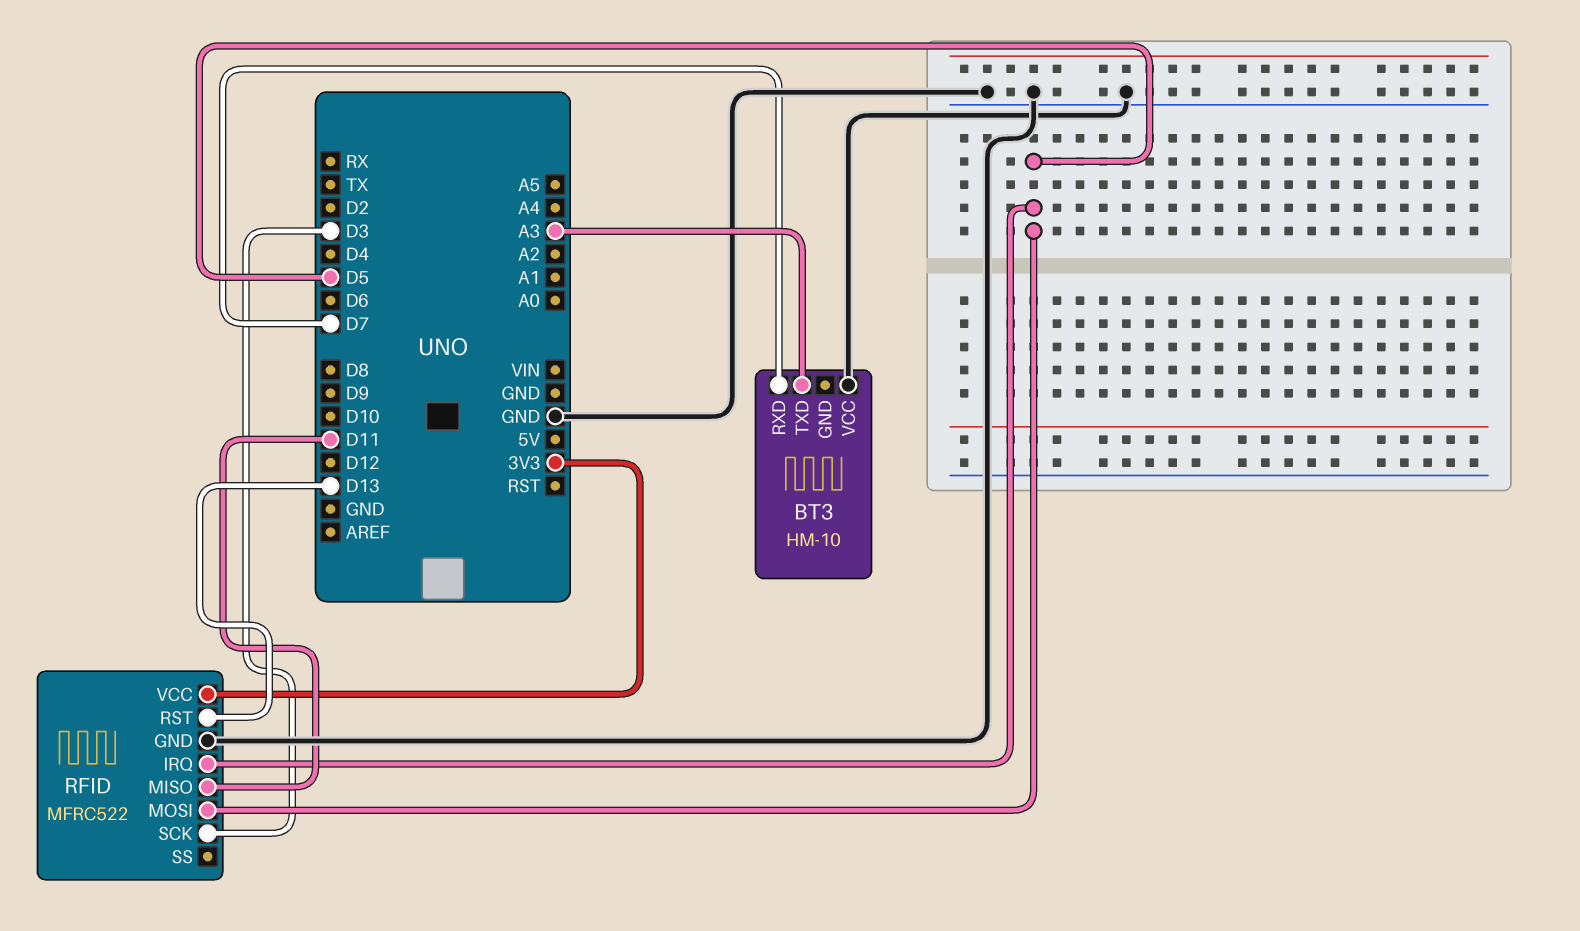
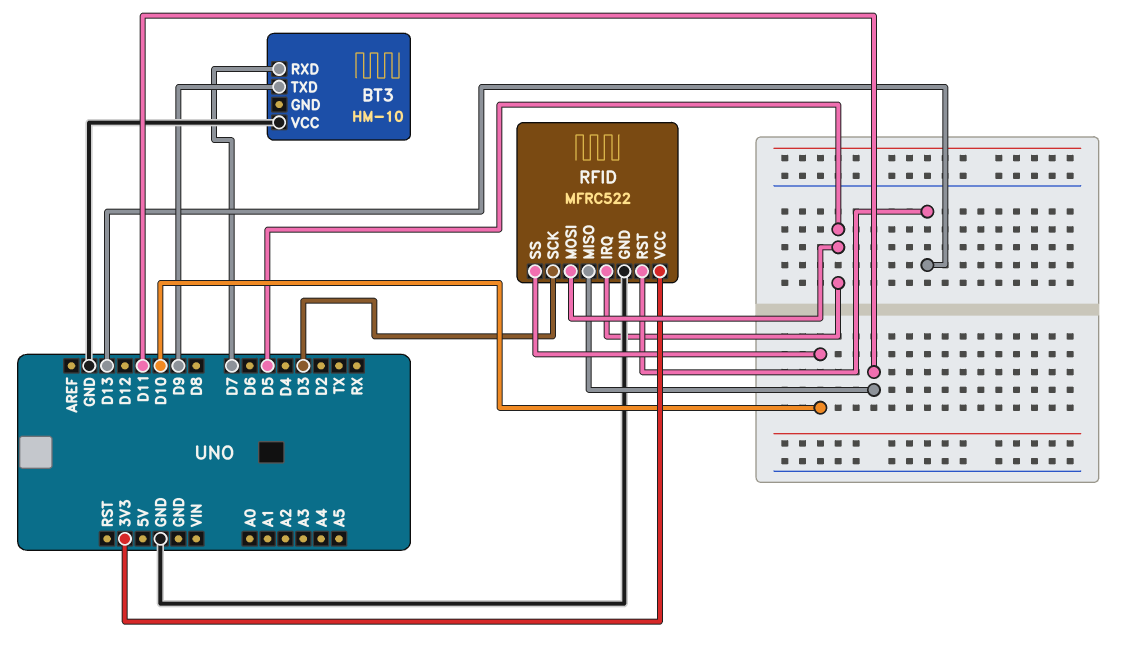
BT3 pin TXD: A3 -> D9
RFID pin SS: none -> D10

